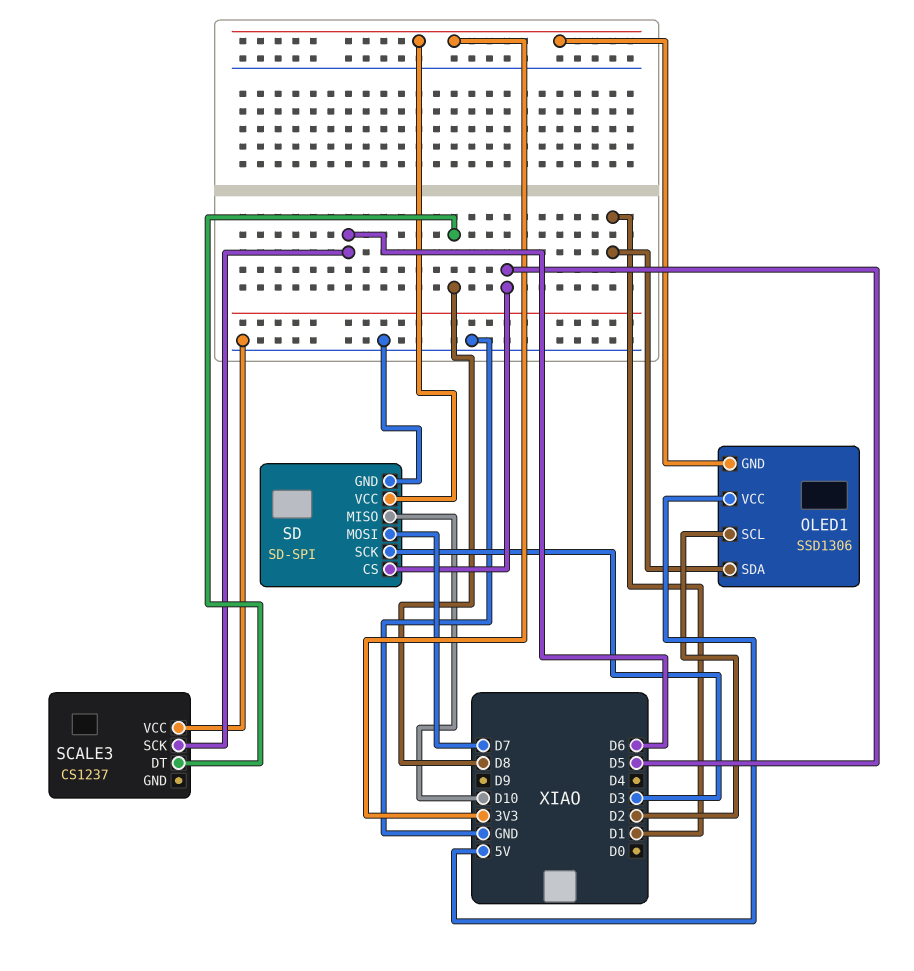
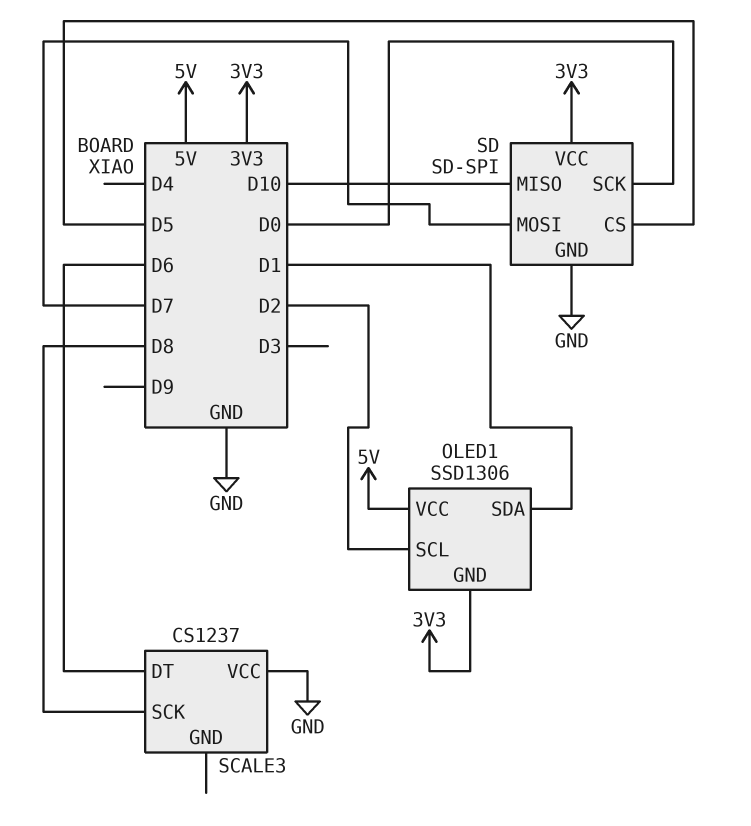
SCALE3 pin DT: D8 -> D6
SCALE3 pin SCK: D6 -> D8
SD pin SCK: D3 -> D0

